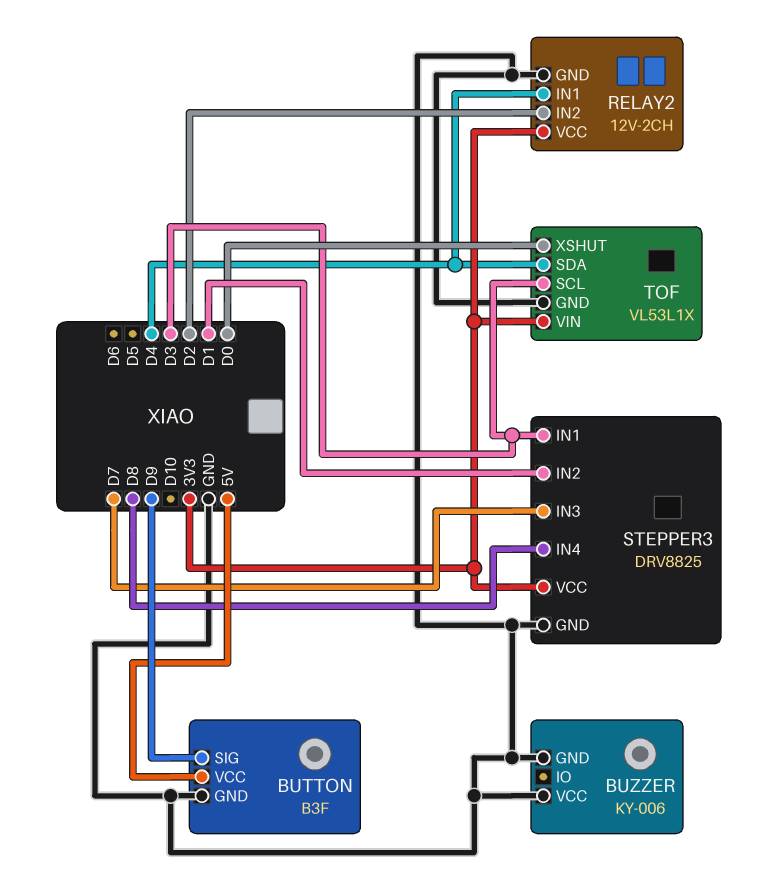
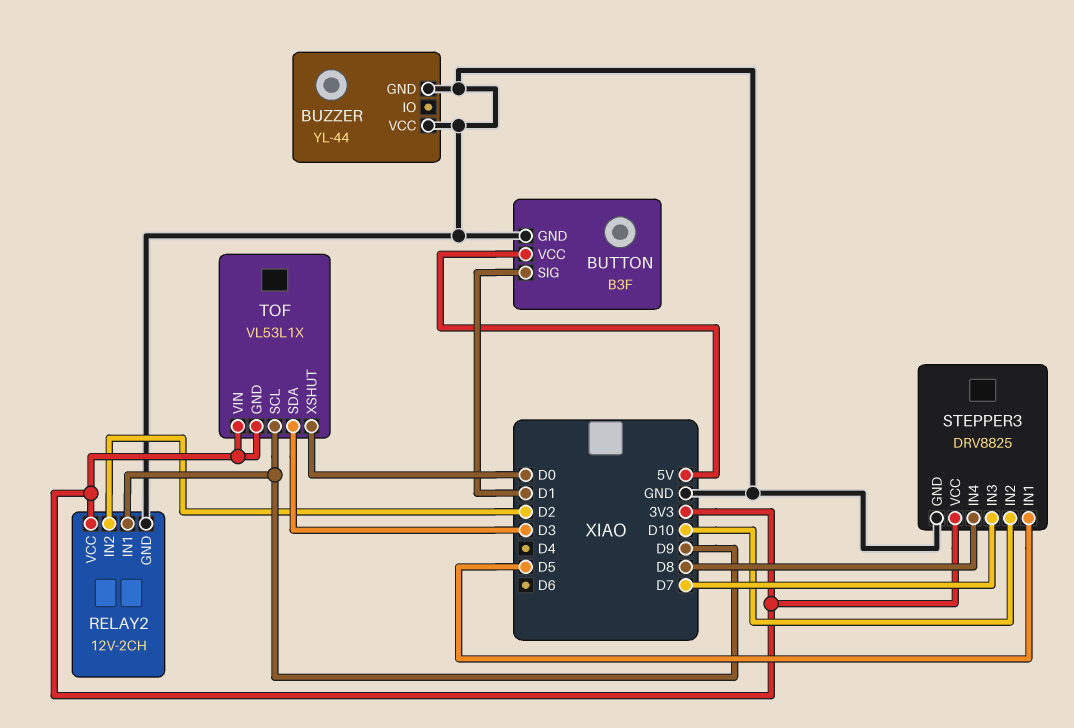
BUTTON pin SIG: D9 -> D1
BUZZER: KY-006 -> YL-44
RELAY2 pin IN1: D4 -> D9
STEPPER3 pin IN1: D3 -> D5
STEPPER3 pin IN2: D1 -> D10
TOF pin GND: GND -> 3V3
TOF pin SCL: D3 -> D9
TOF pin SDA: D4 -> D3

